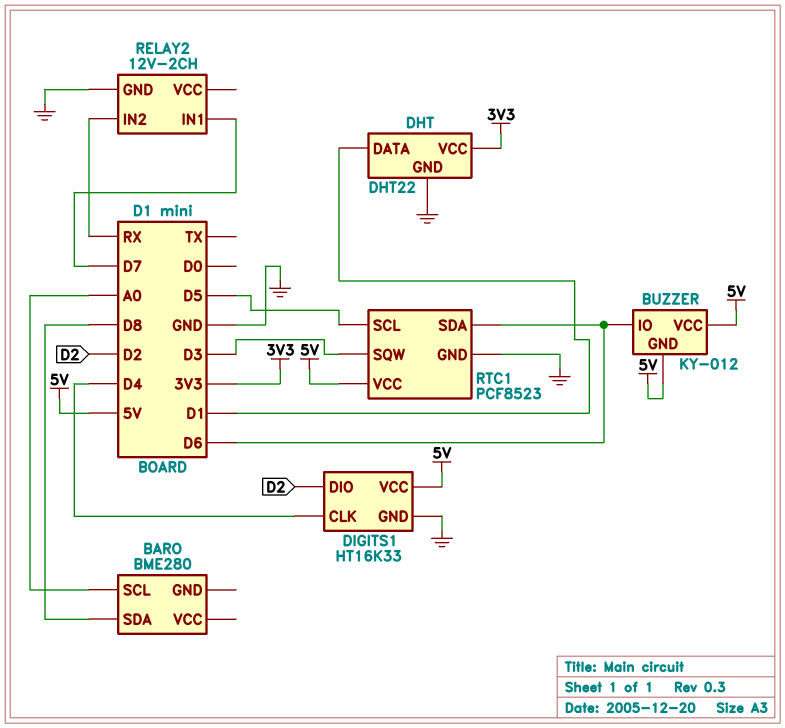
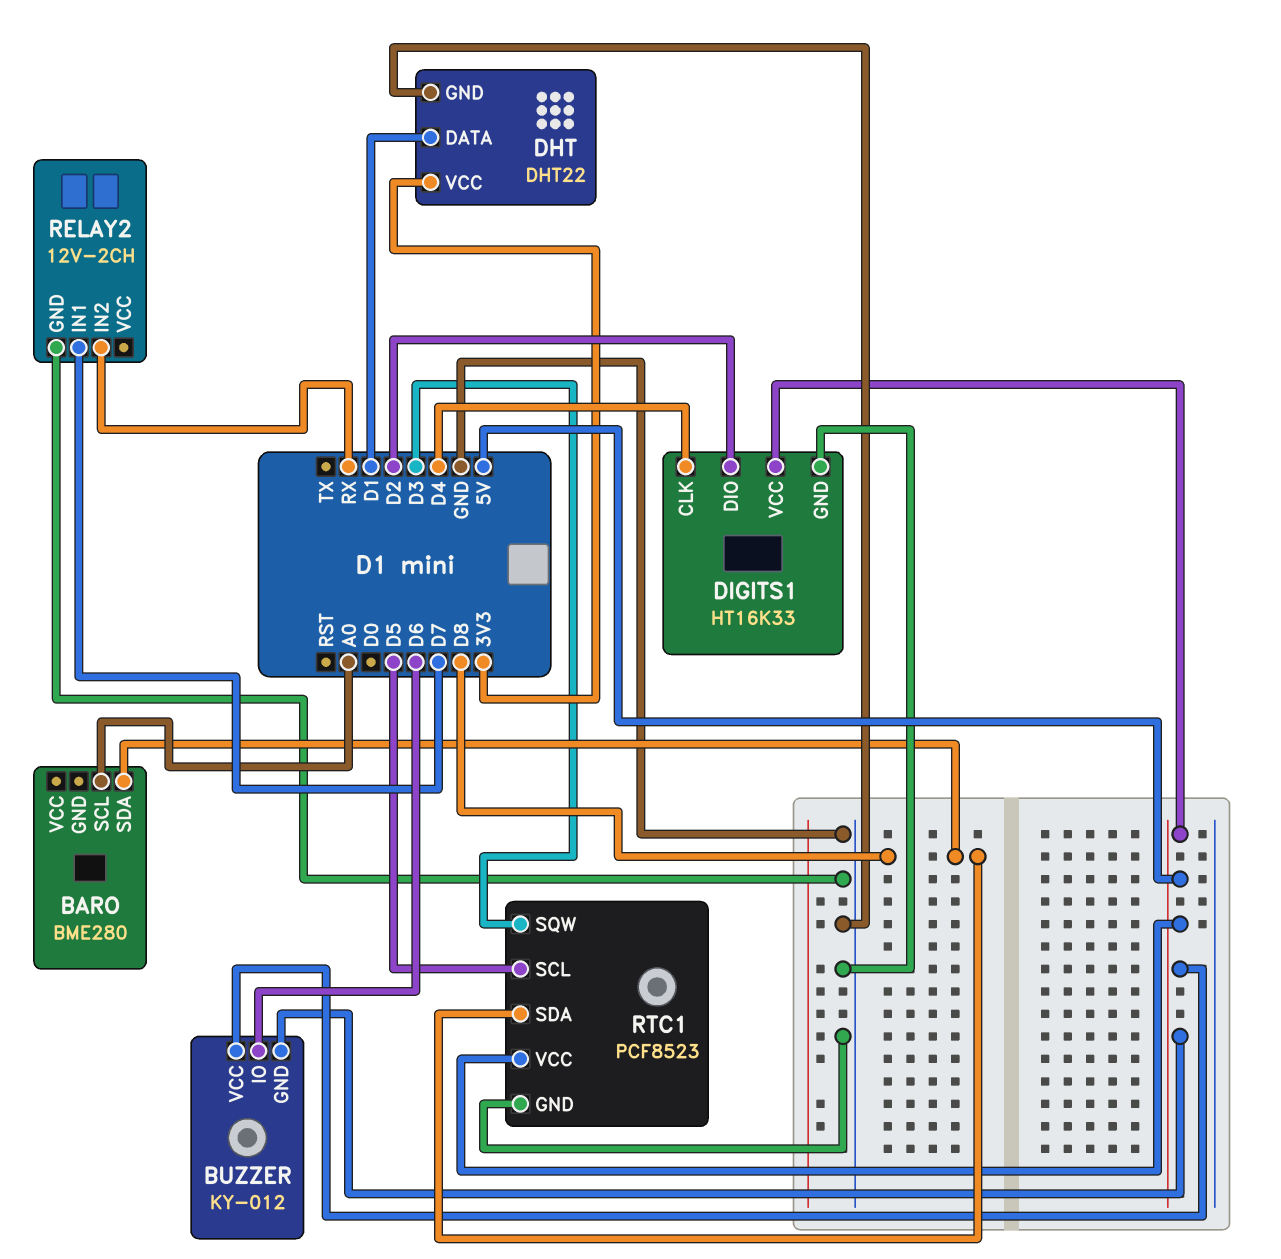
RTC1 pin SDA: D6 -> D8

